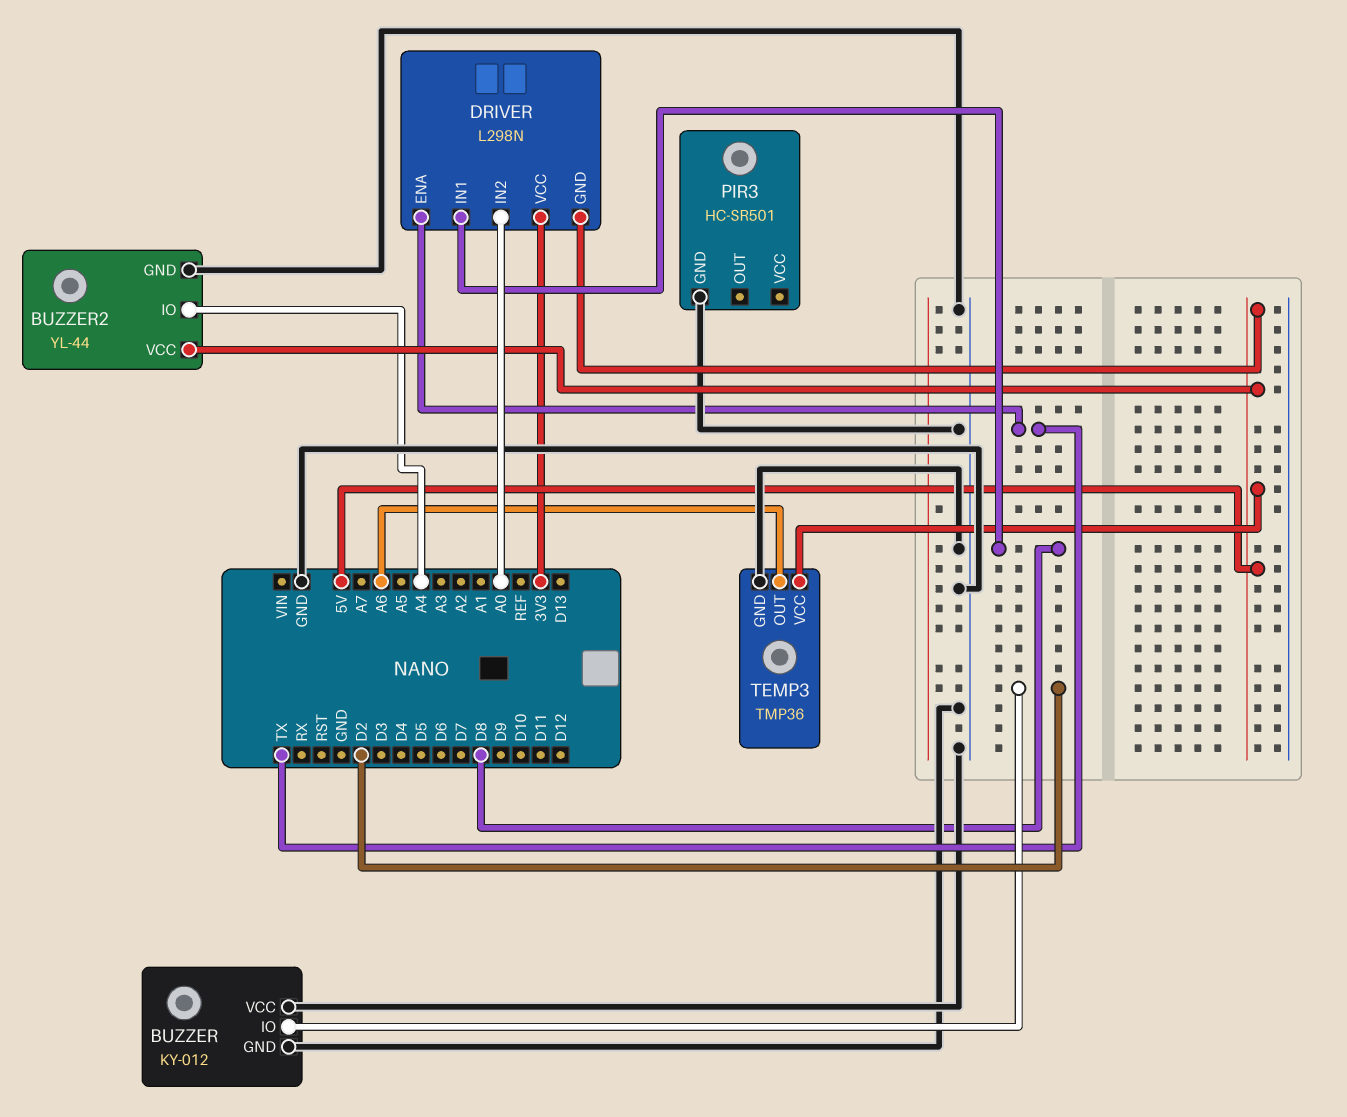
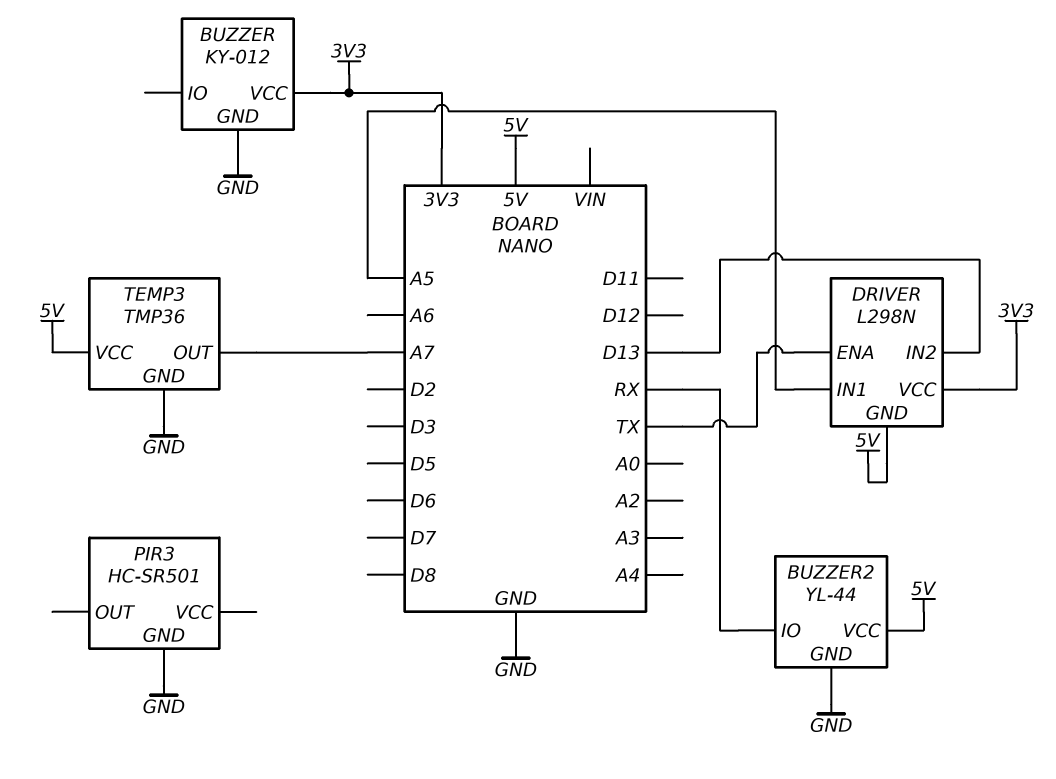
BUZZER pin IO: D2 -> none
BUZZER pin VCC: GND -> 3V3
BUZZER2 pin IO: A4 -> RX
DRIVER pin IN1: D8 -> A5
DRIVER pin IN2: A0 -> D13
TEMP3 pin OUT: A6 -> A7

